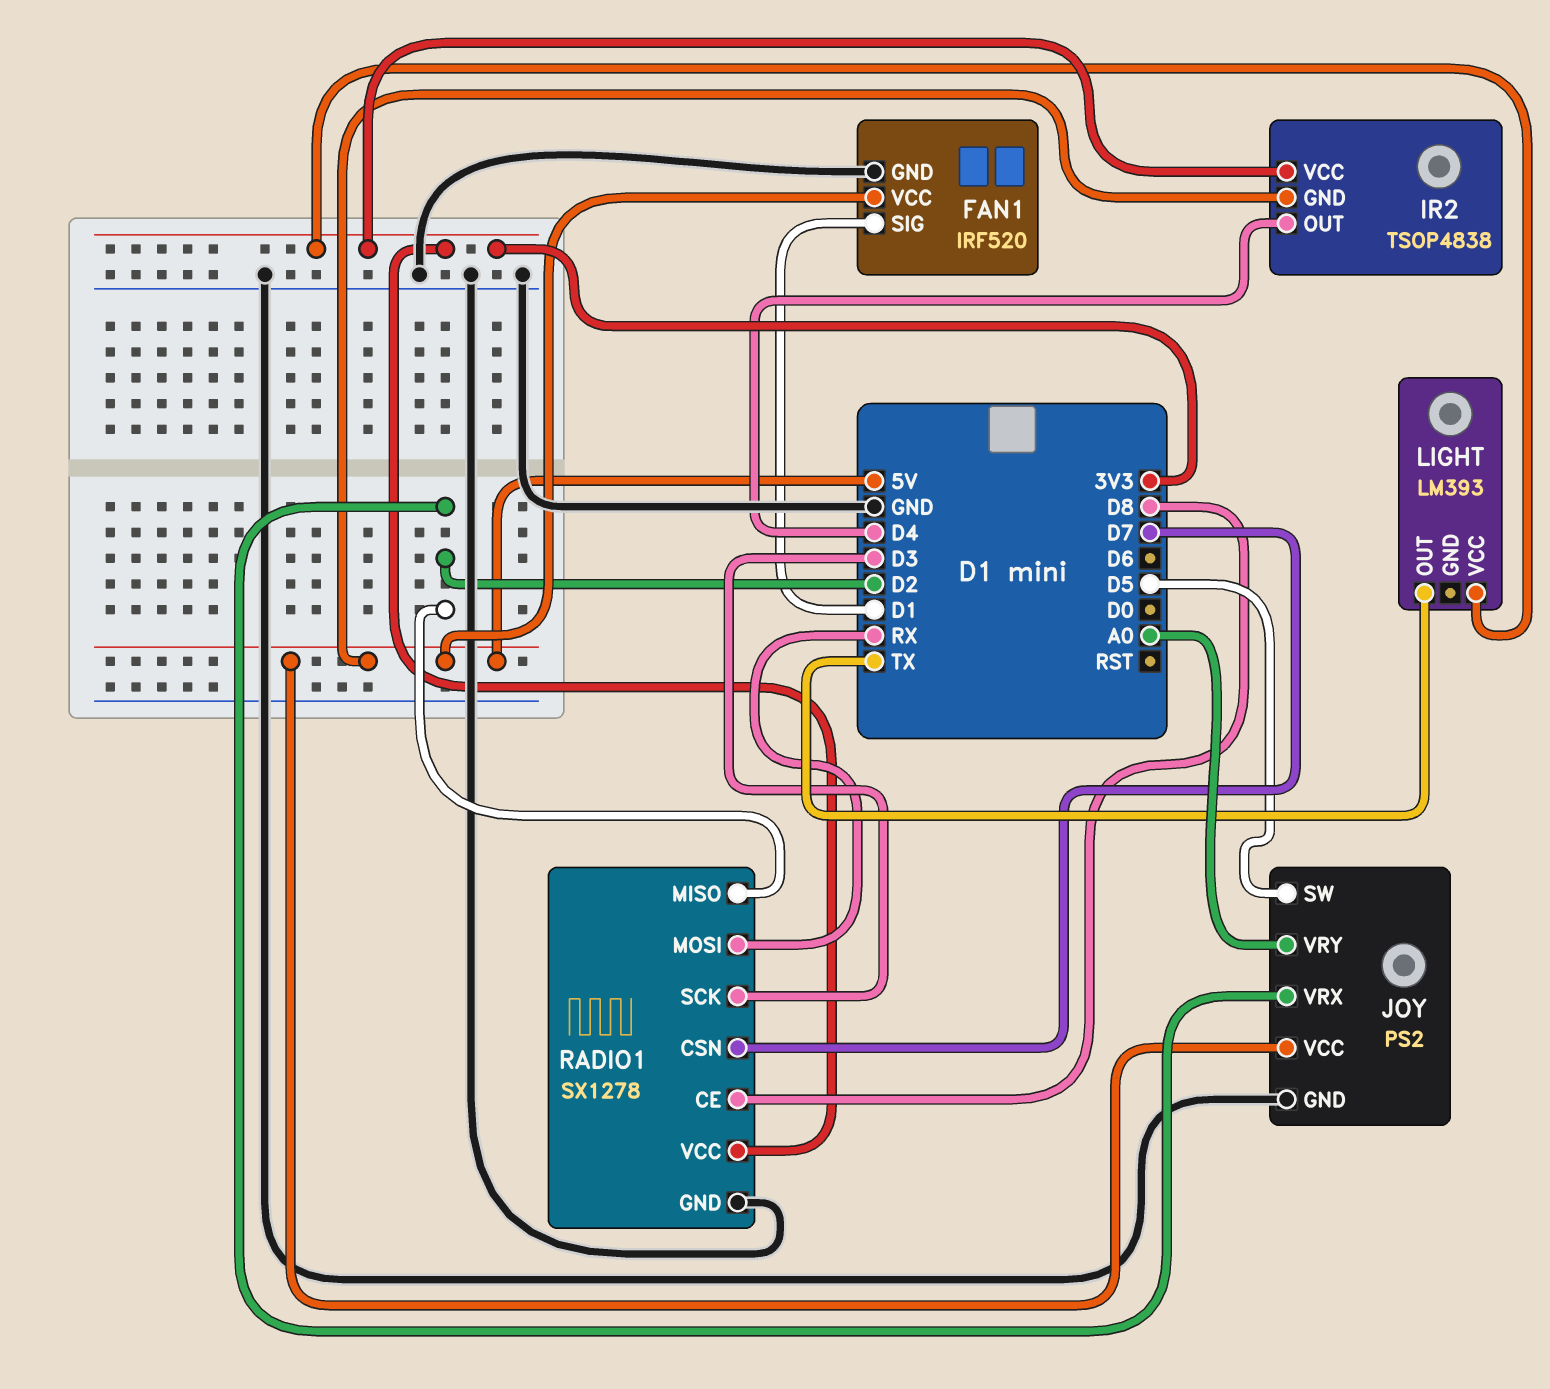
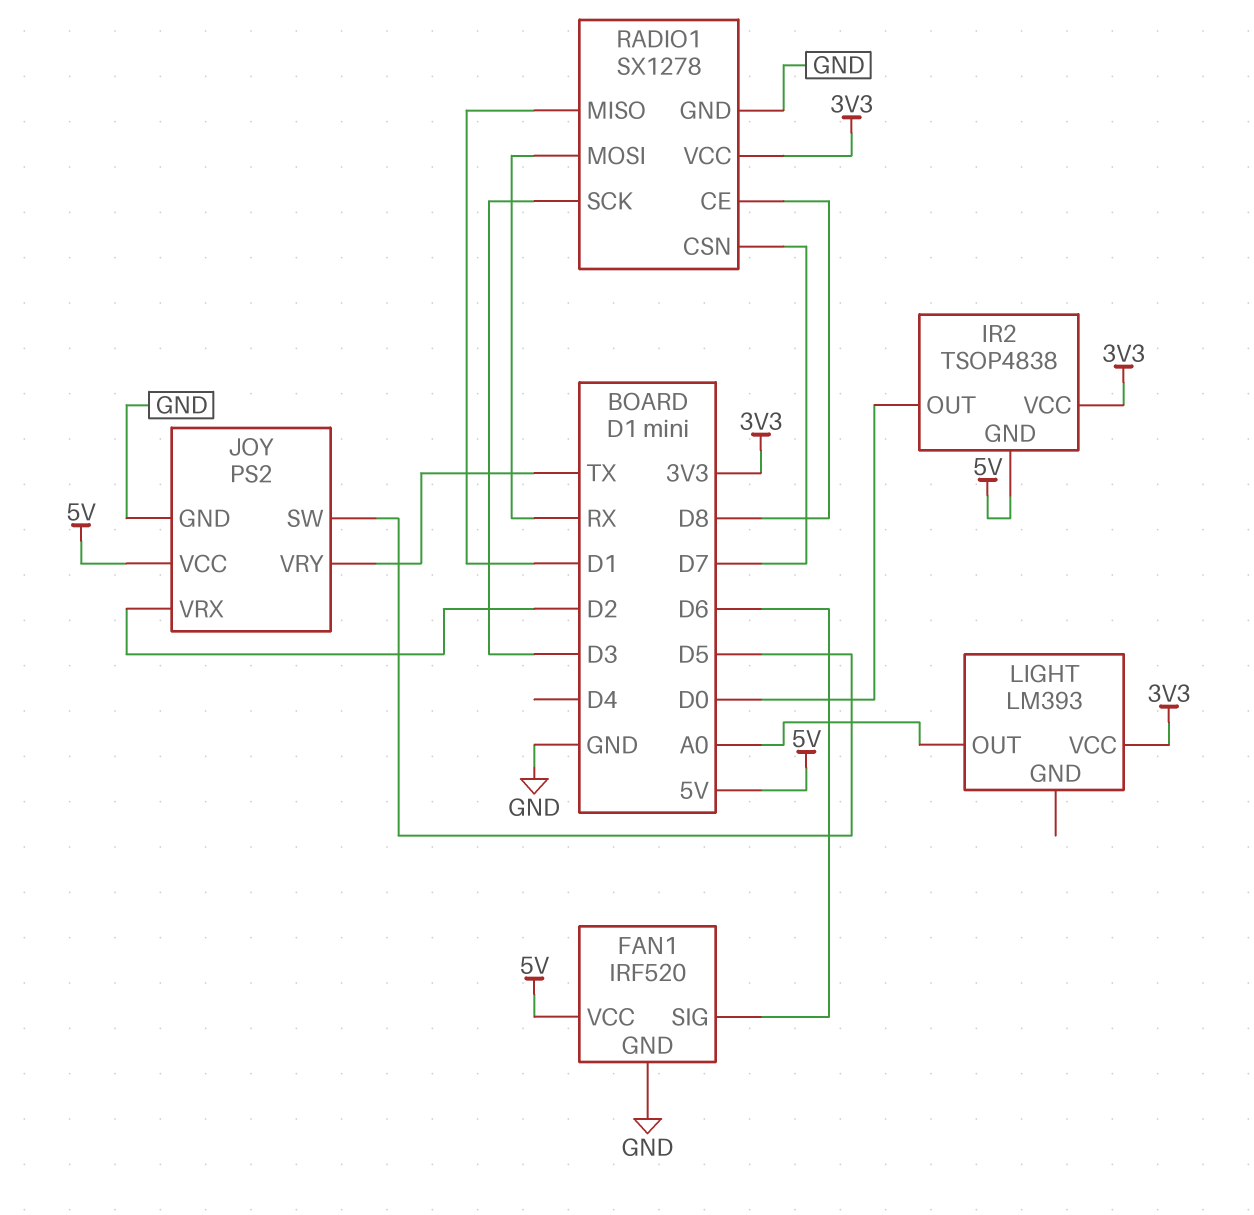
FAN1 pin SIG: D1 -> D6
IR2 pin OUT: D4 -> D0
JOY pin VRY: A0 -> TX
LIGHT pin OUT: TX -> A0
RADIO1 pin MISO: D2 -> D1

